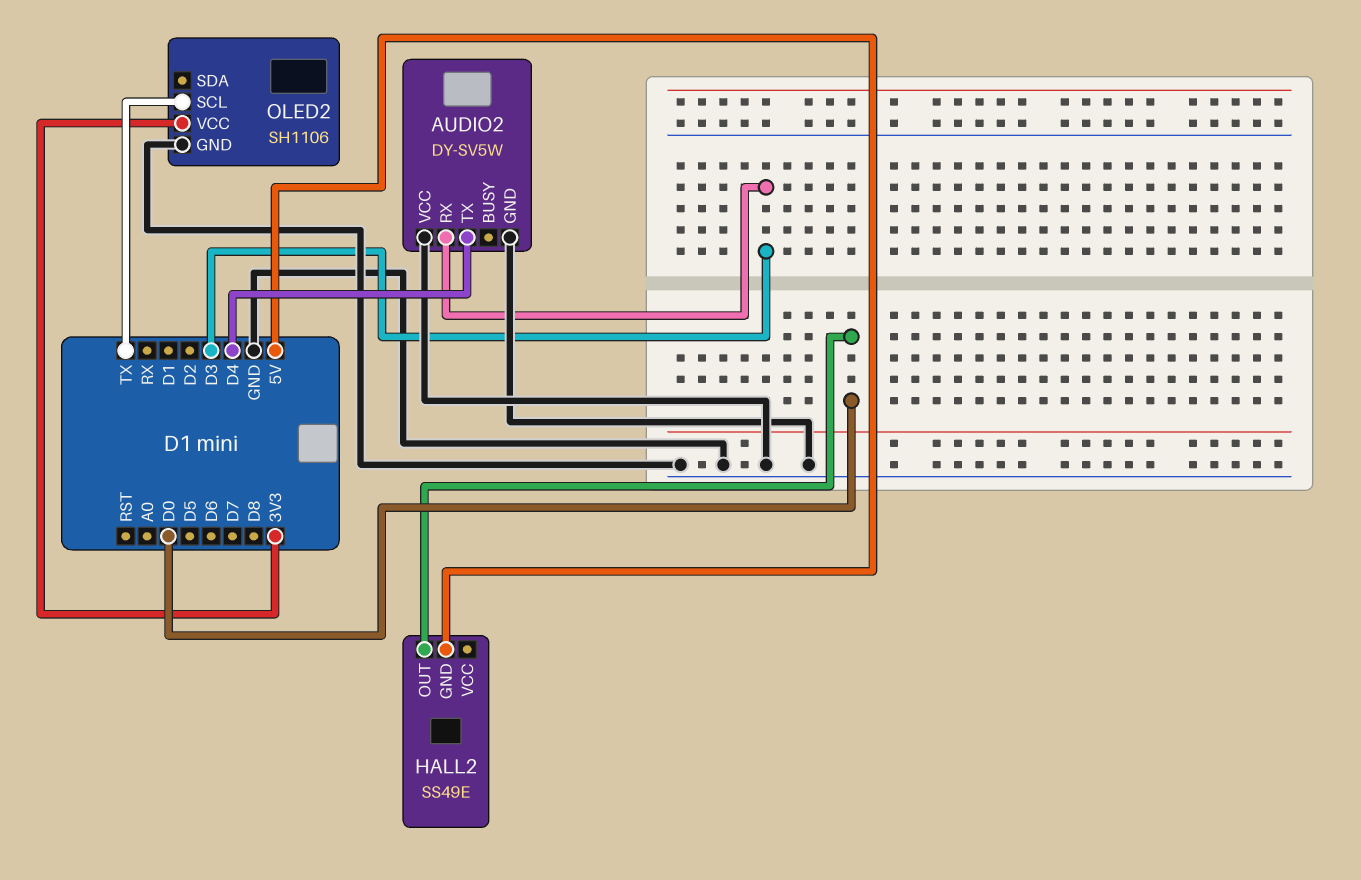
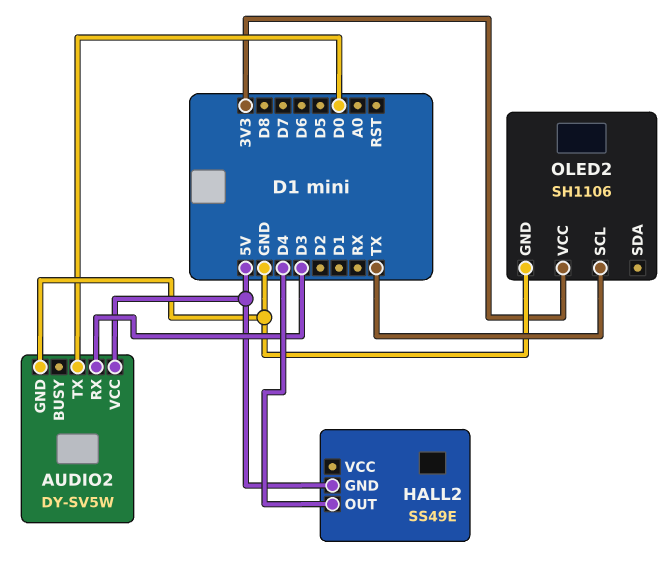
AUDIO2 pin TX: D4 -> D0
AUDIO2 pin VCC: GND -> 5V
HALL2 pin OUT: D0 -> D4

